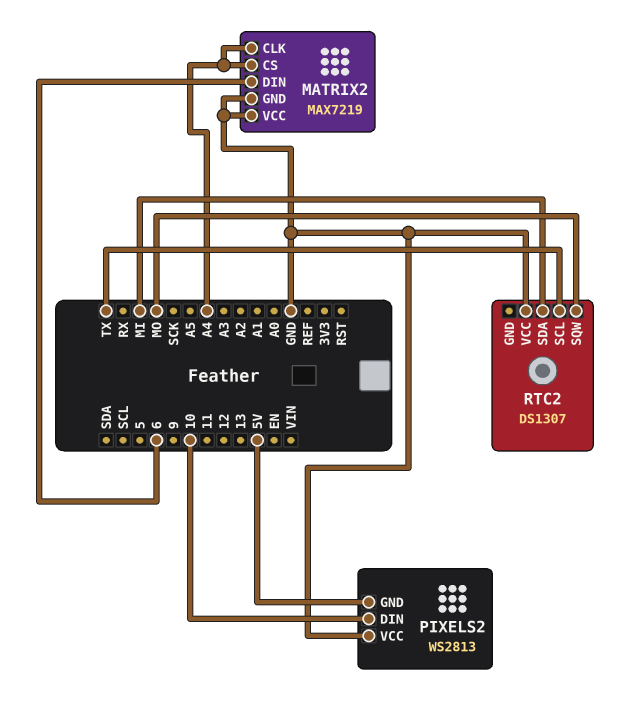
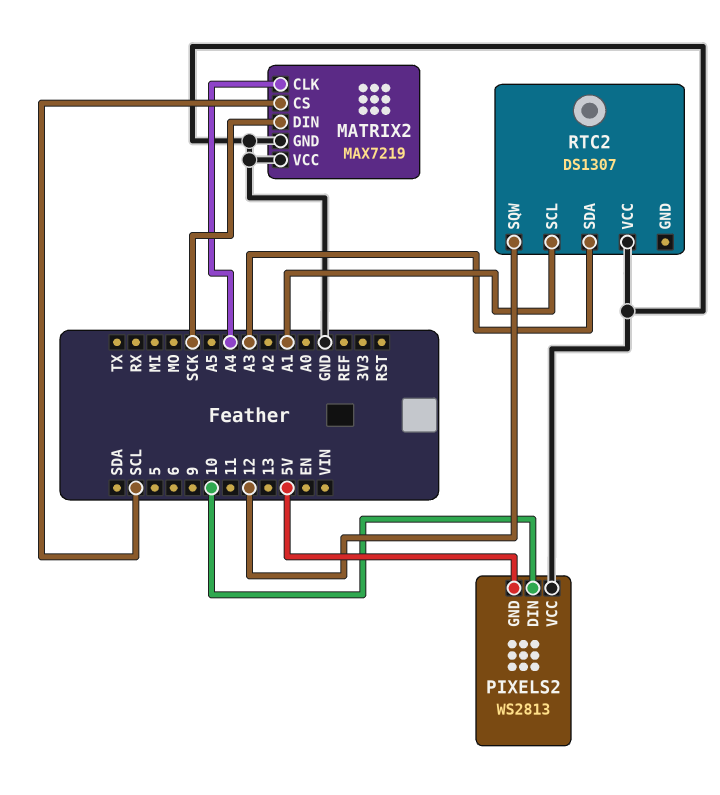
MATRIX2 pin CS: A4 -> SCL
MATRIX2 pin DIN: 6 -> SCK
RTC2 pin SCL: TX -> A1
RTC2 pin SDA: MI -> A3
RTC2 pin SQW: MO -> 12

